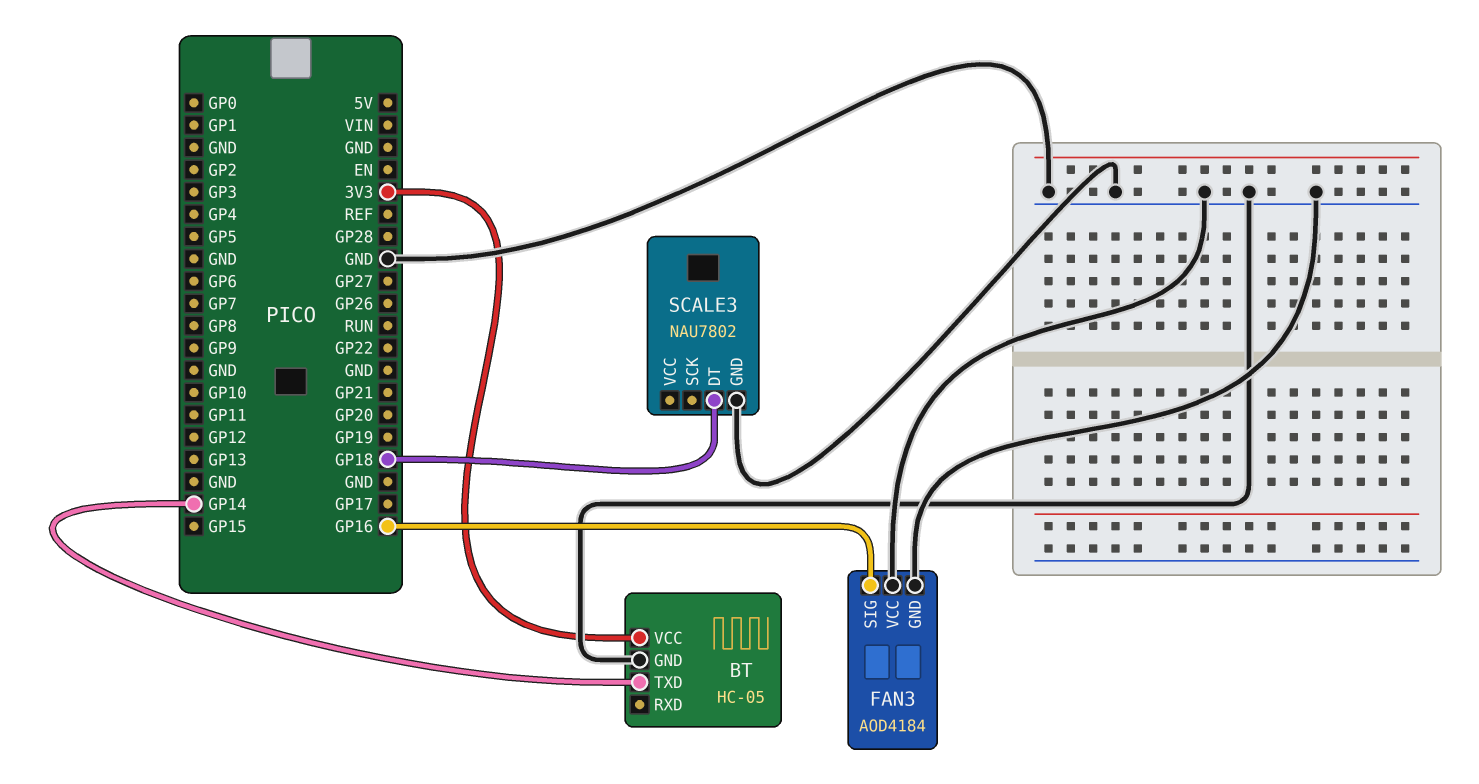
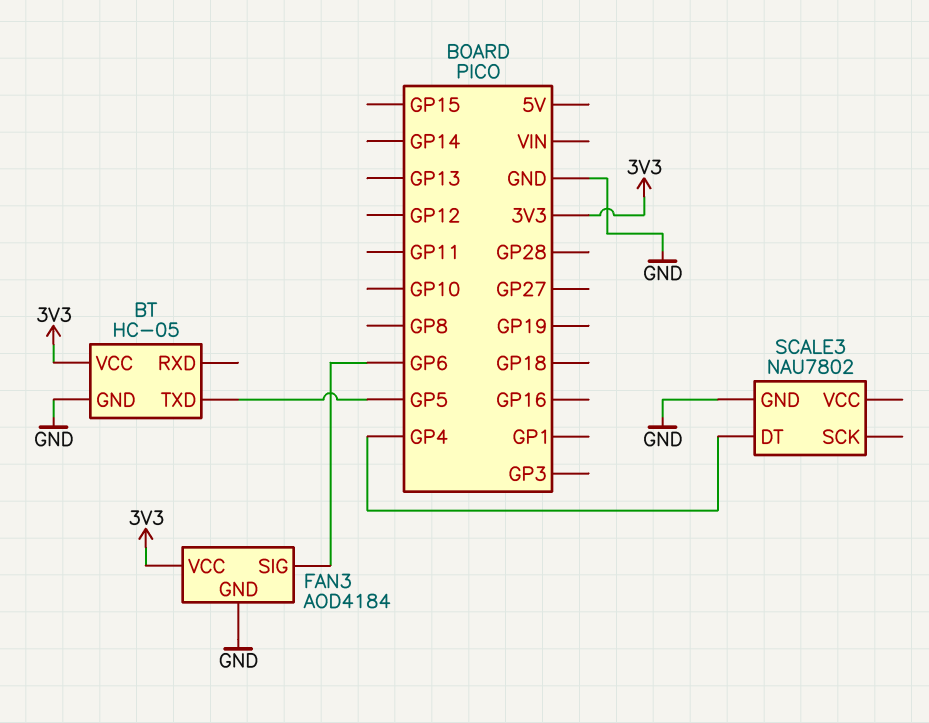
BT pin TXD: GP14 -> GP5
FAN3 pin SIG: GP16 -> GP6
FAN3 pin VCC: GND -> 3V3
SCALE3 pin DT: GP18 -> GP4

